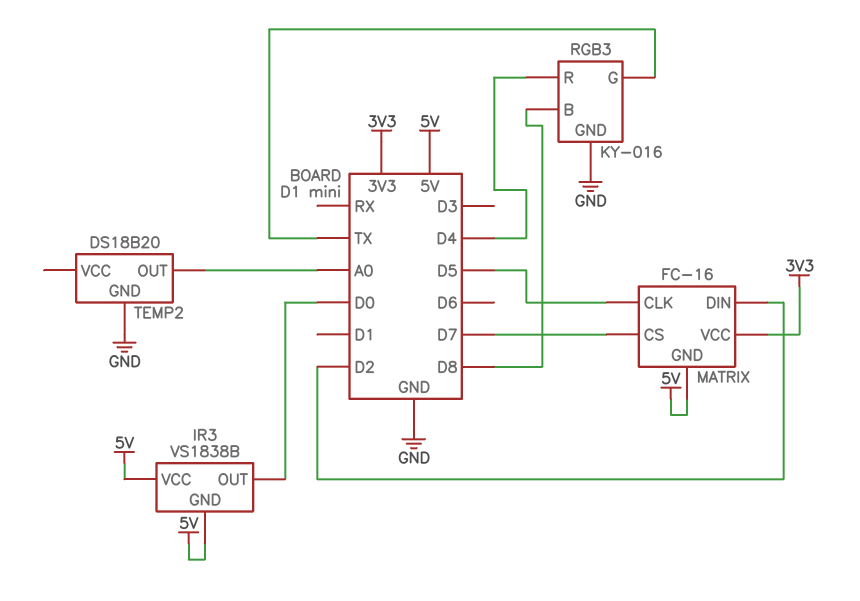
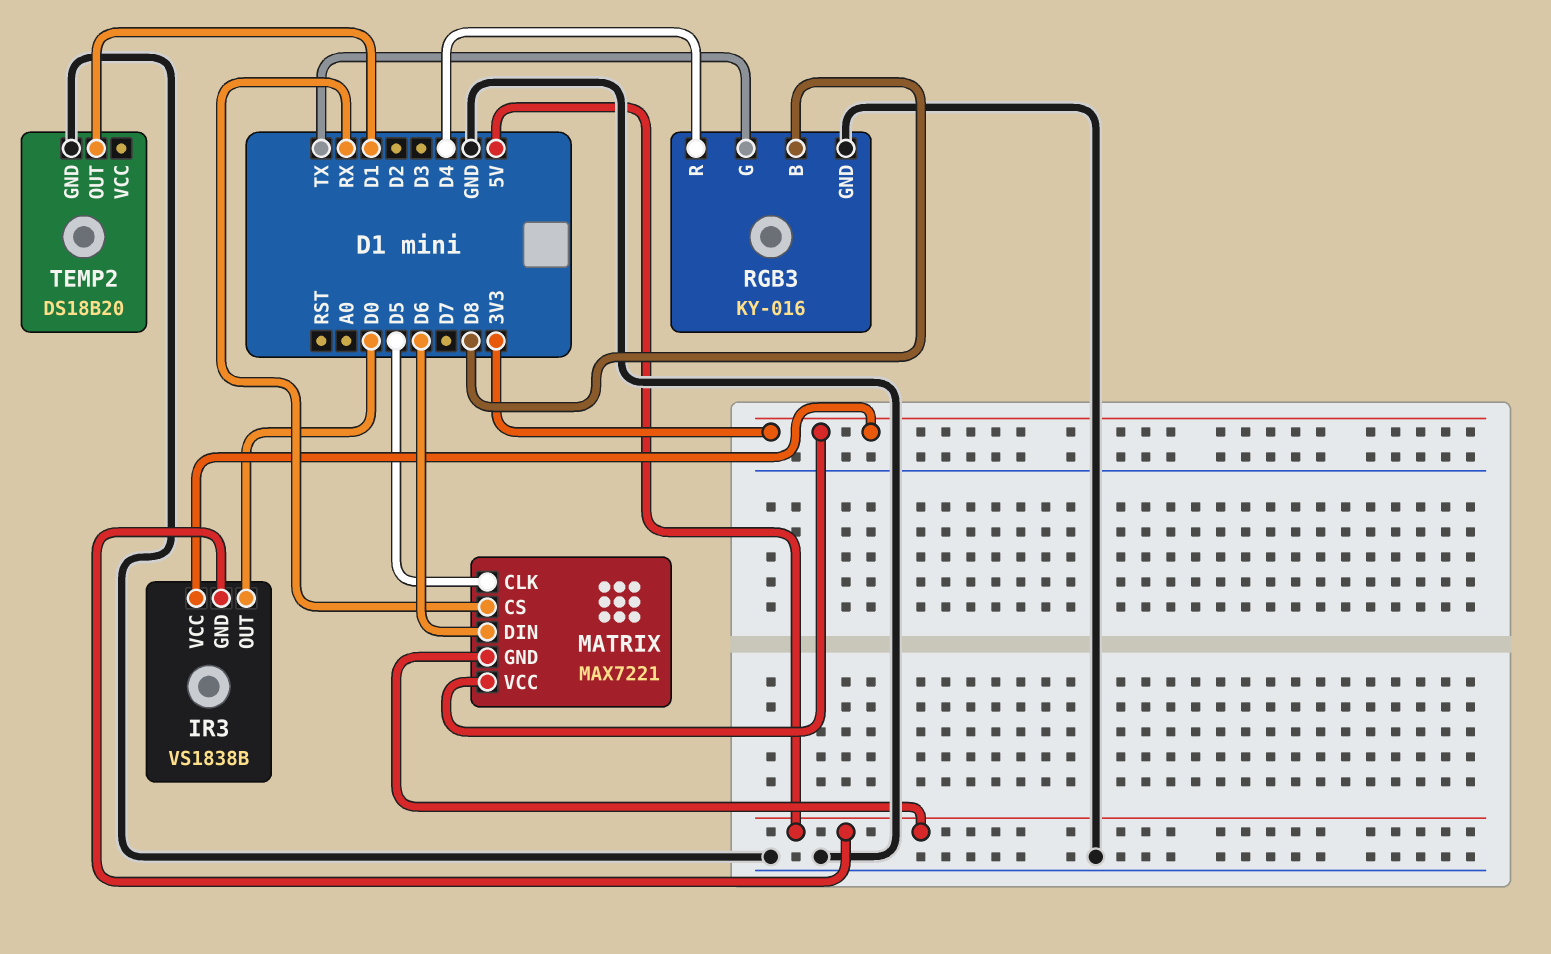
IR3 pin VCC: 5V -> 3V3
MATRIX: FC-16 -> MAX7221
MATRIX pin CS: D7 -> RX
MATRIX pin DIN: D2 -> D6
TEMP2 pin OUT: A0 -> D1

